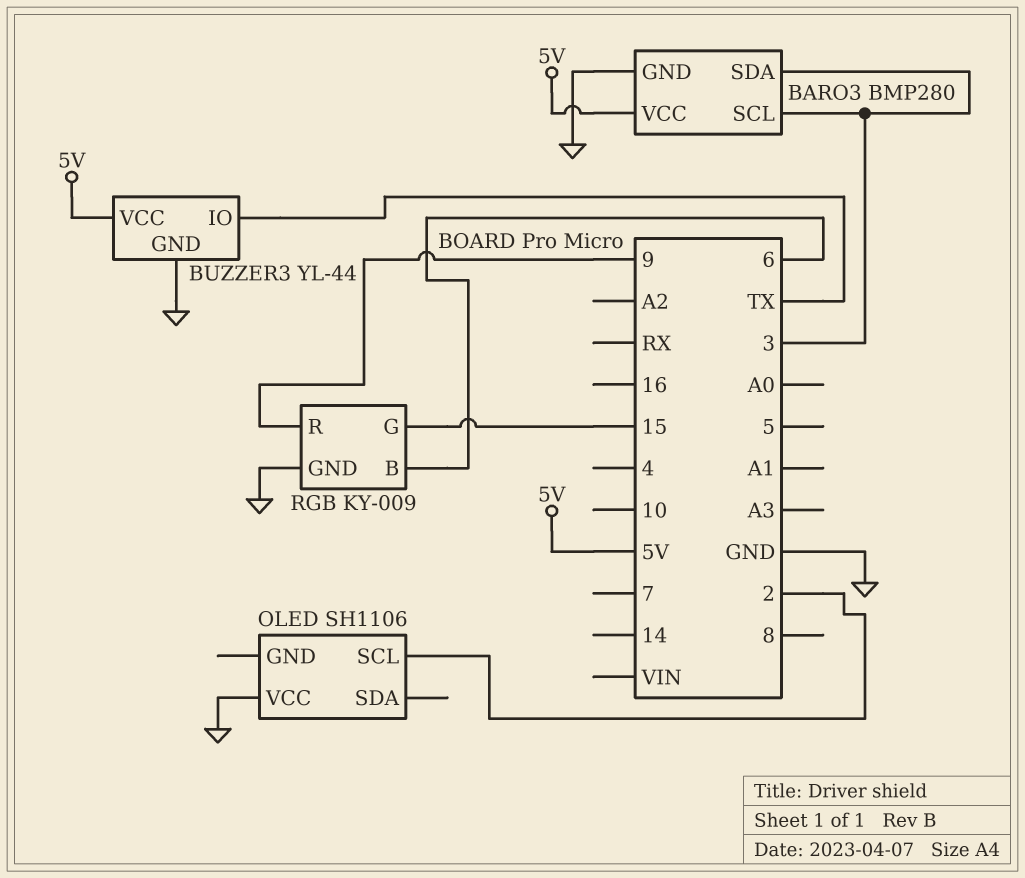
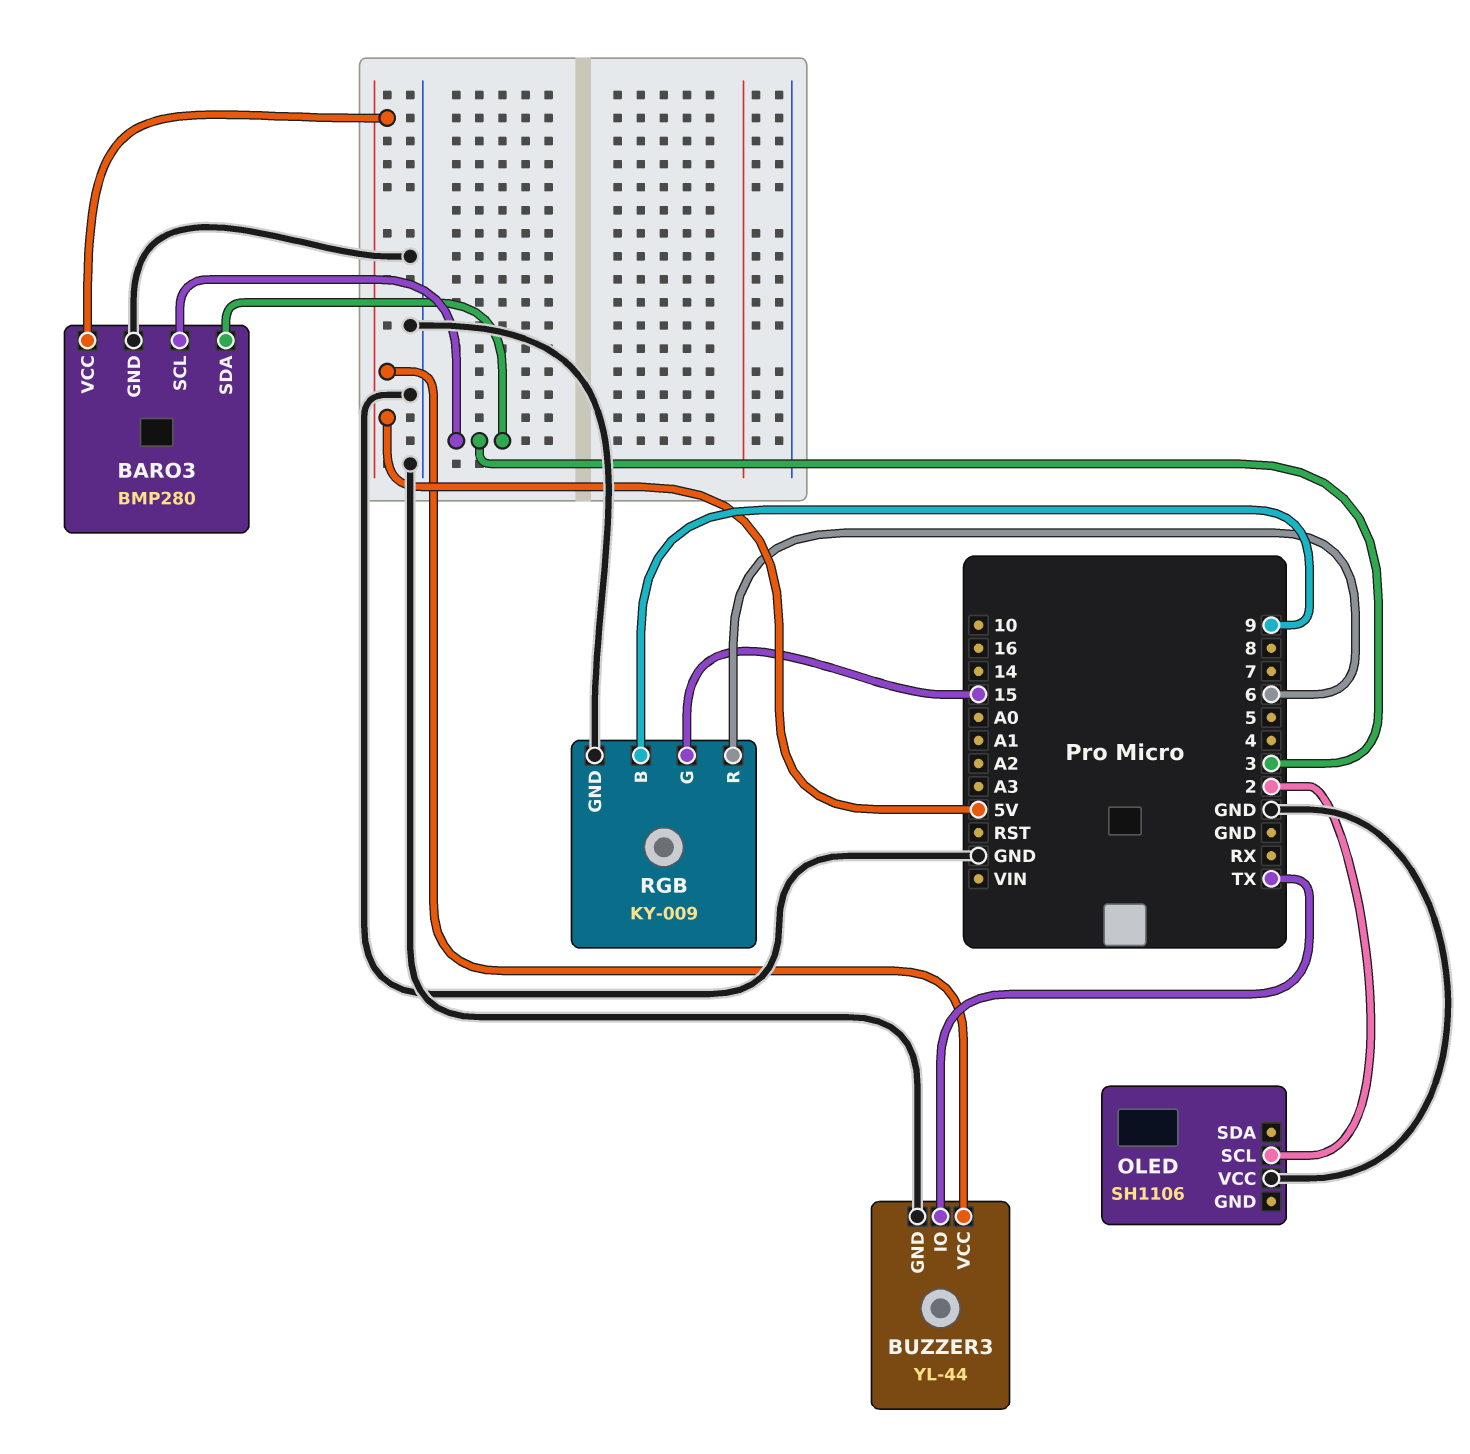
RGB pin B: 6 -> 9
RGB pin R: 9 -> 6

